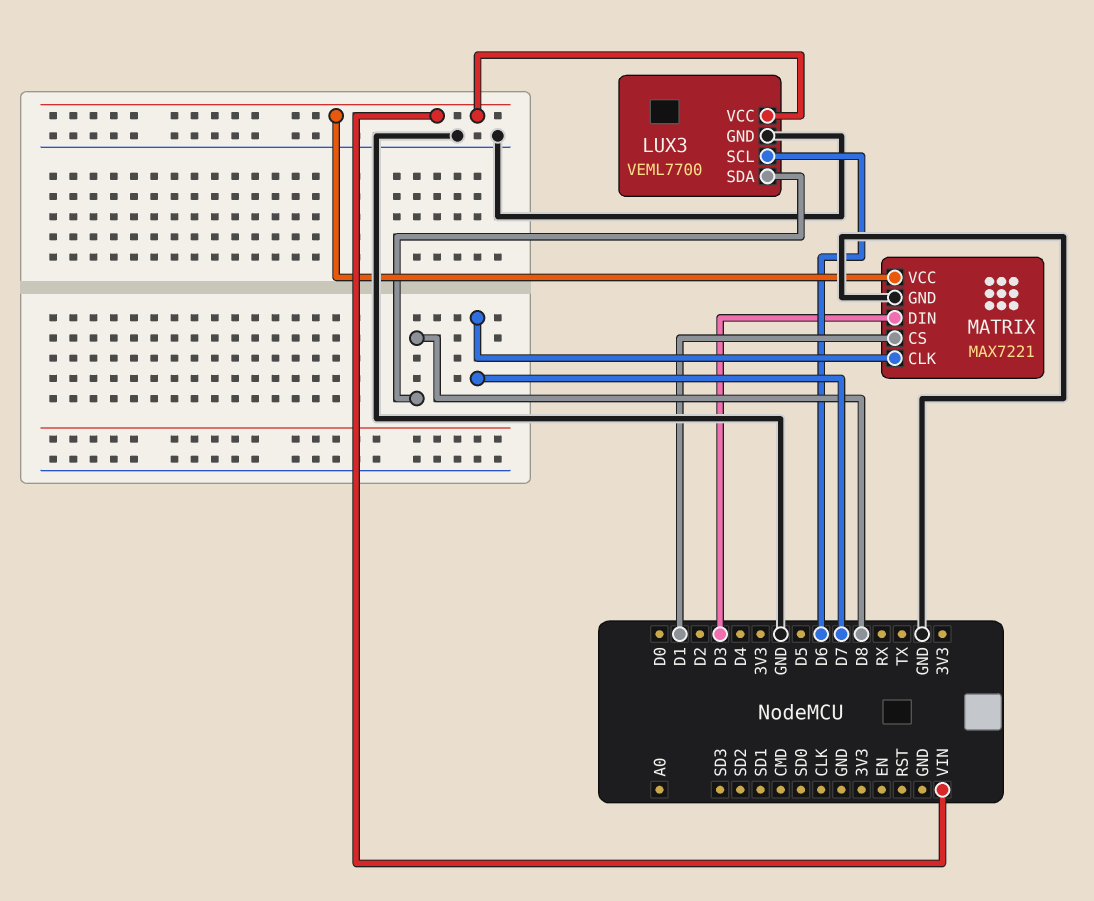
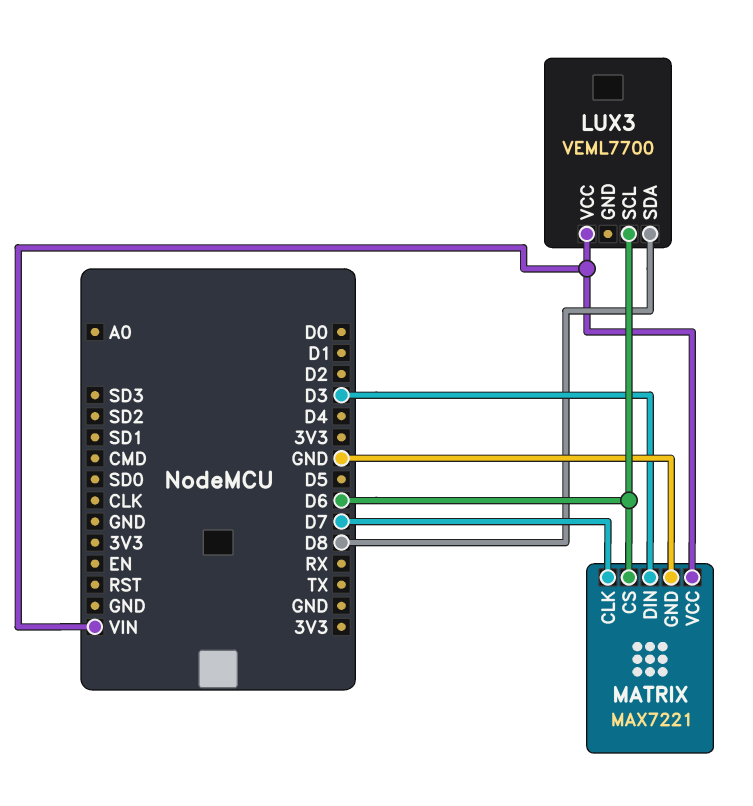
LUX3 pin GND: GND -> none
MATRIX pin CS: D1 -> D6

